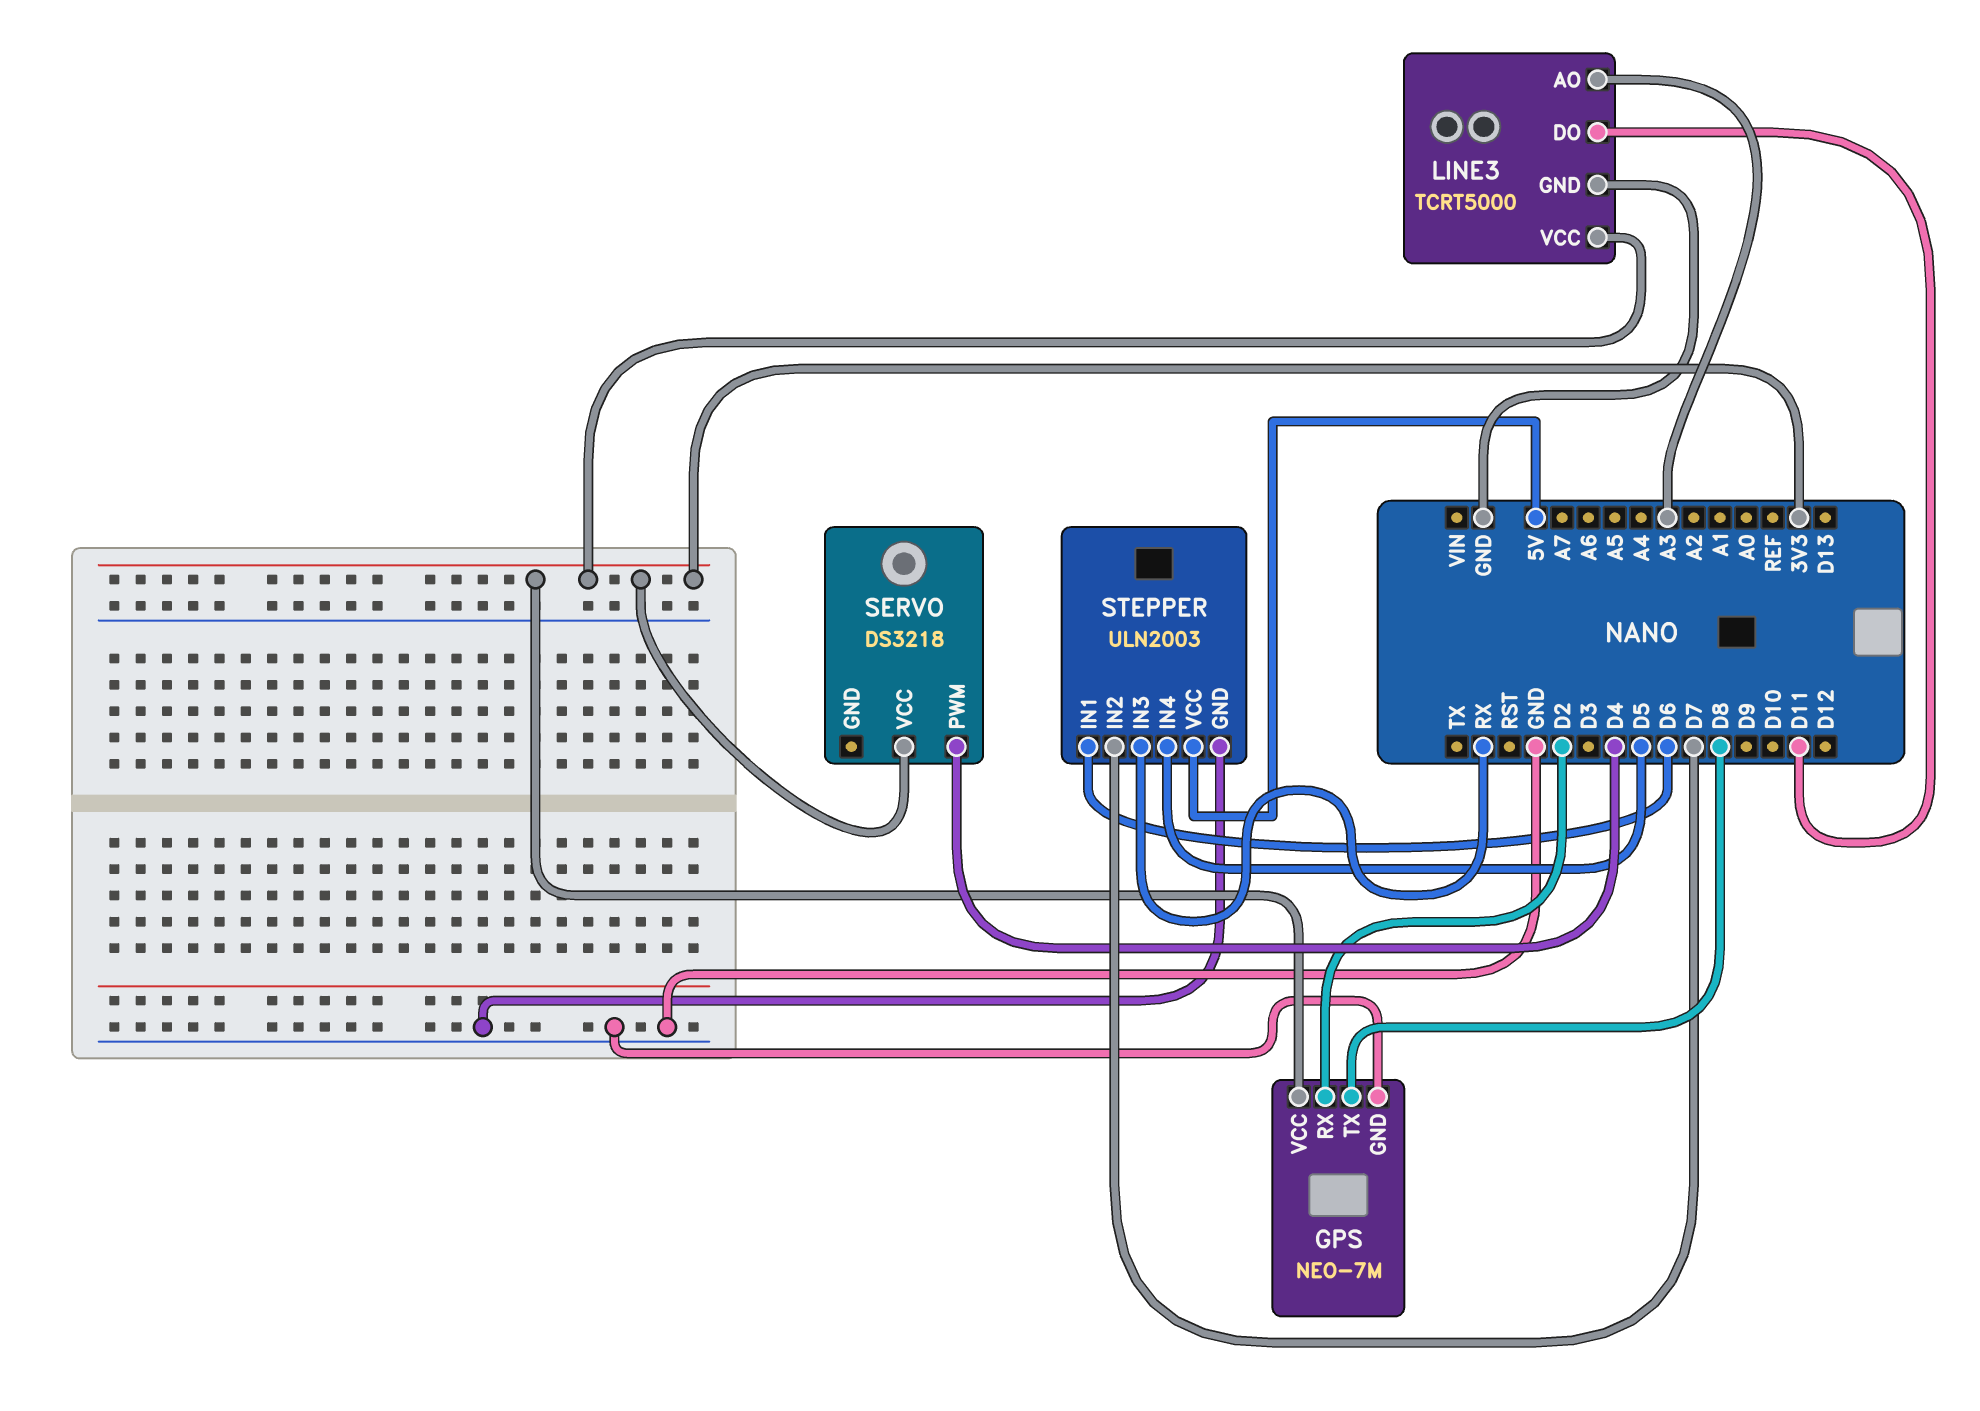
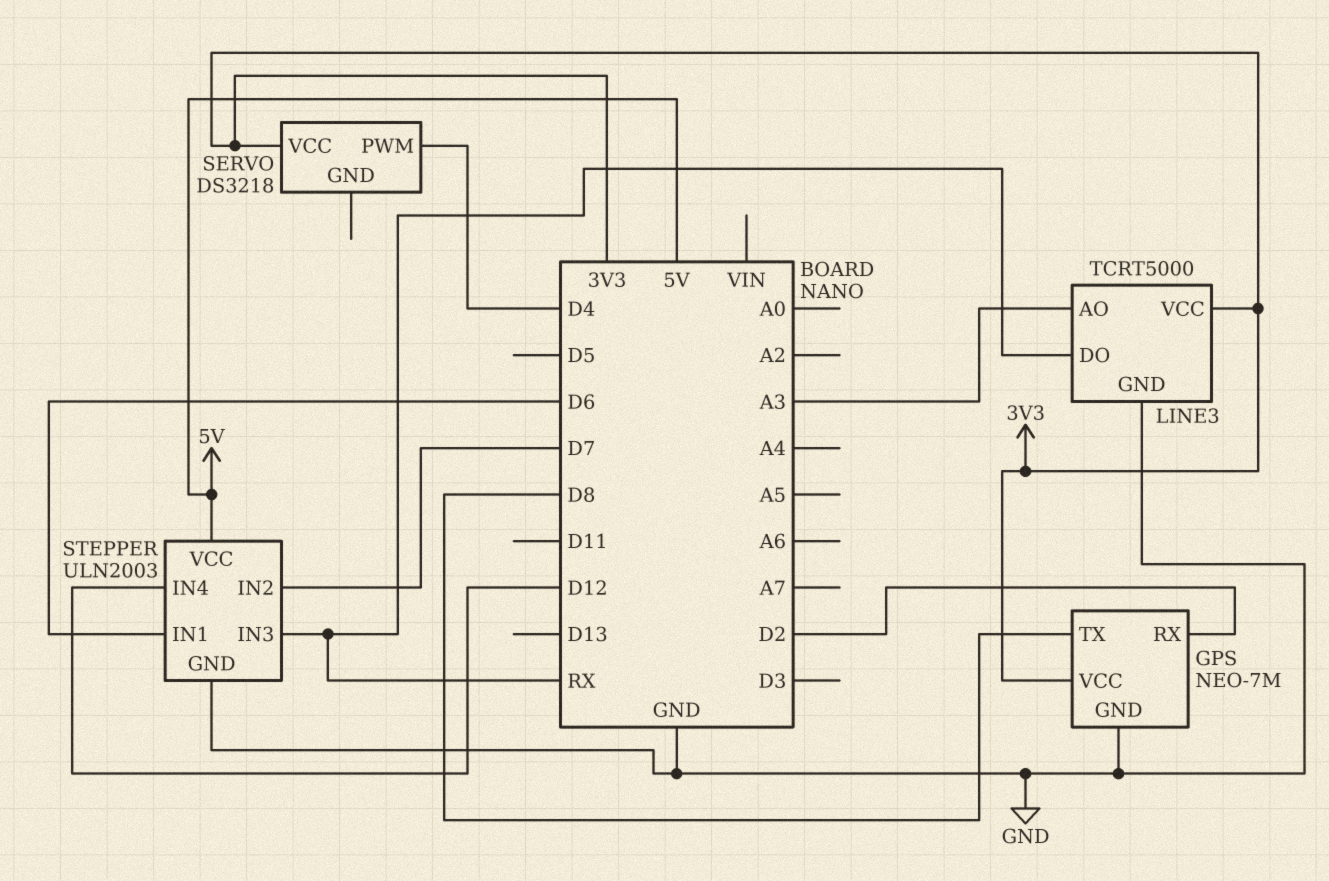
LINE3 pin DO: D11 -> RX
STEPPER pin IN4: D5 -> D12

